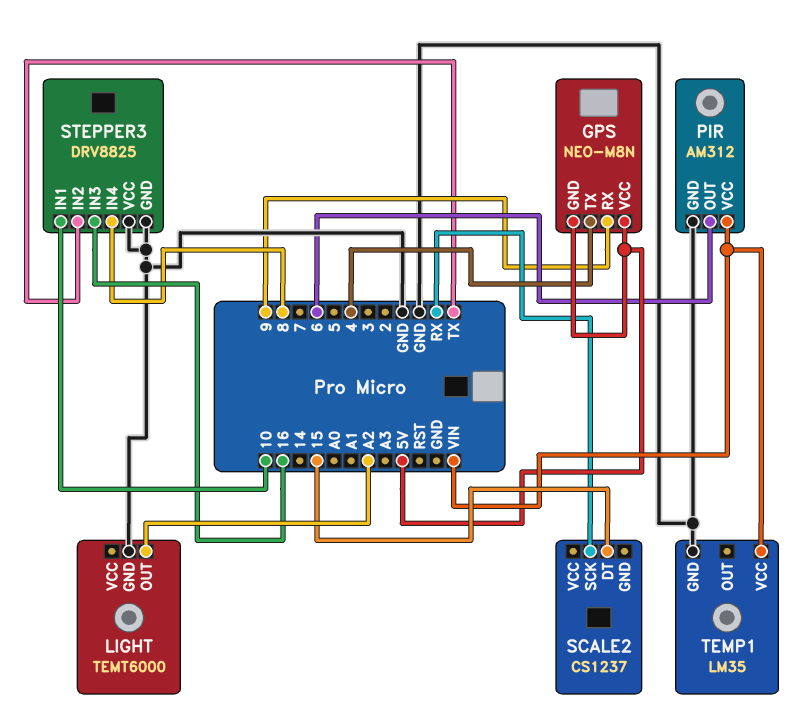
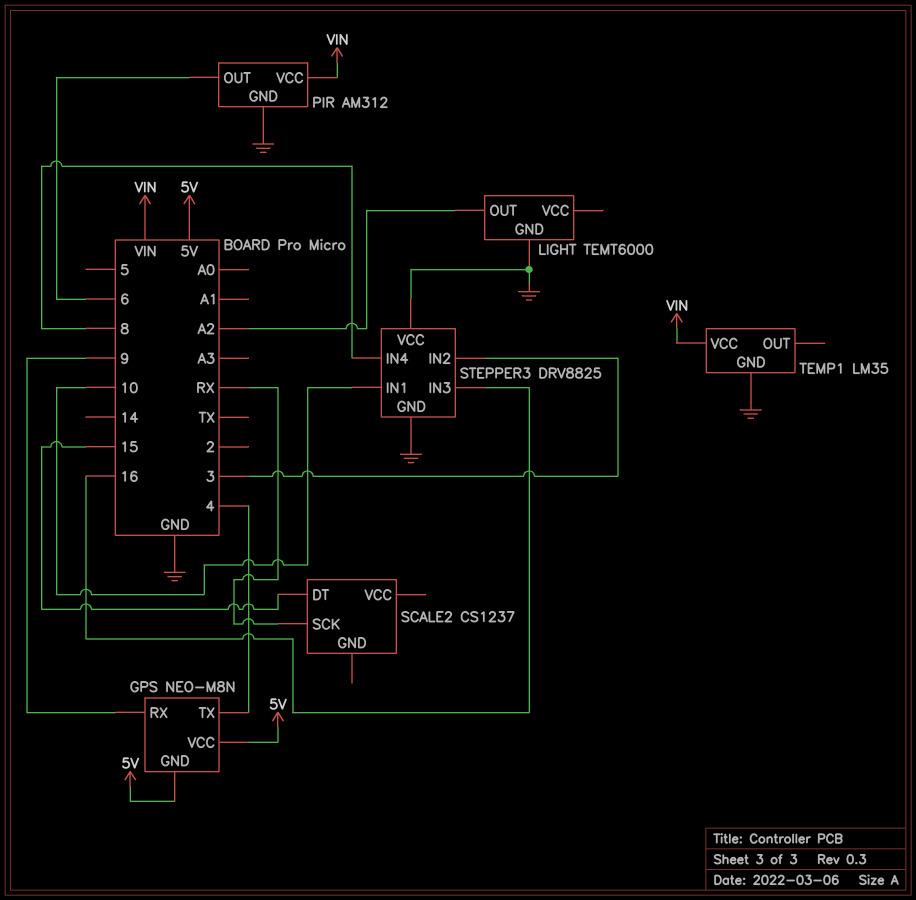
STEPPER3 pin IN2: TX -> 3

